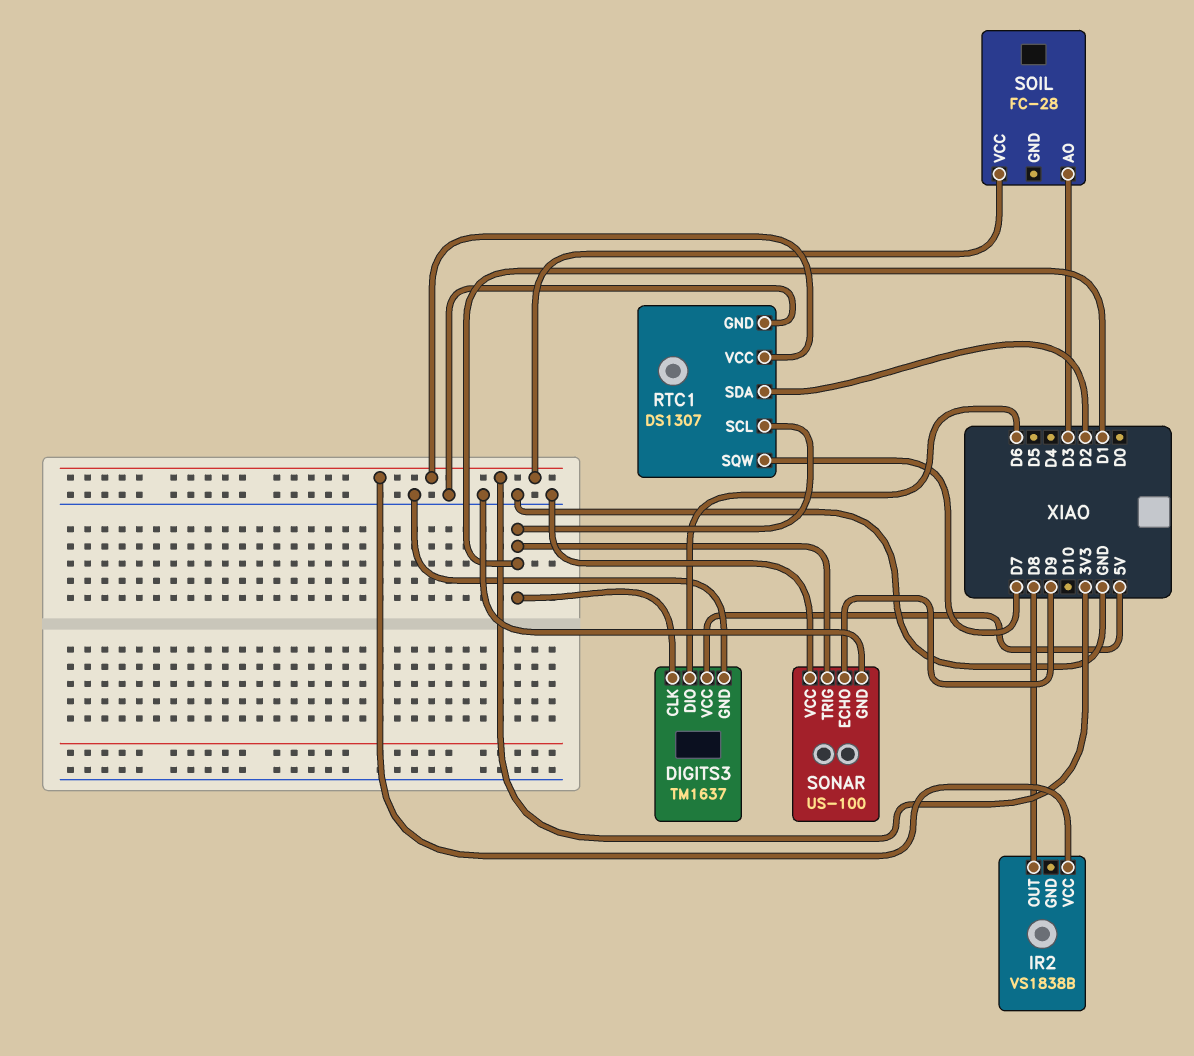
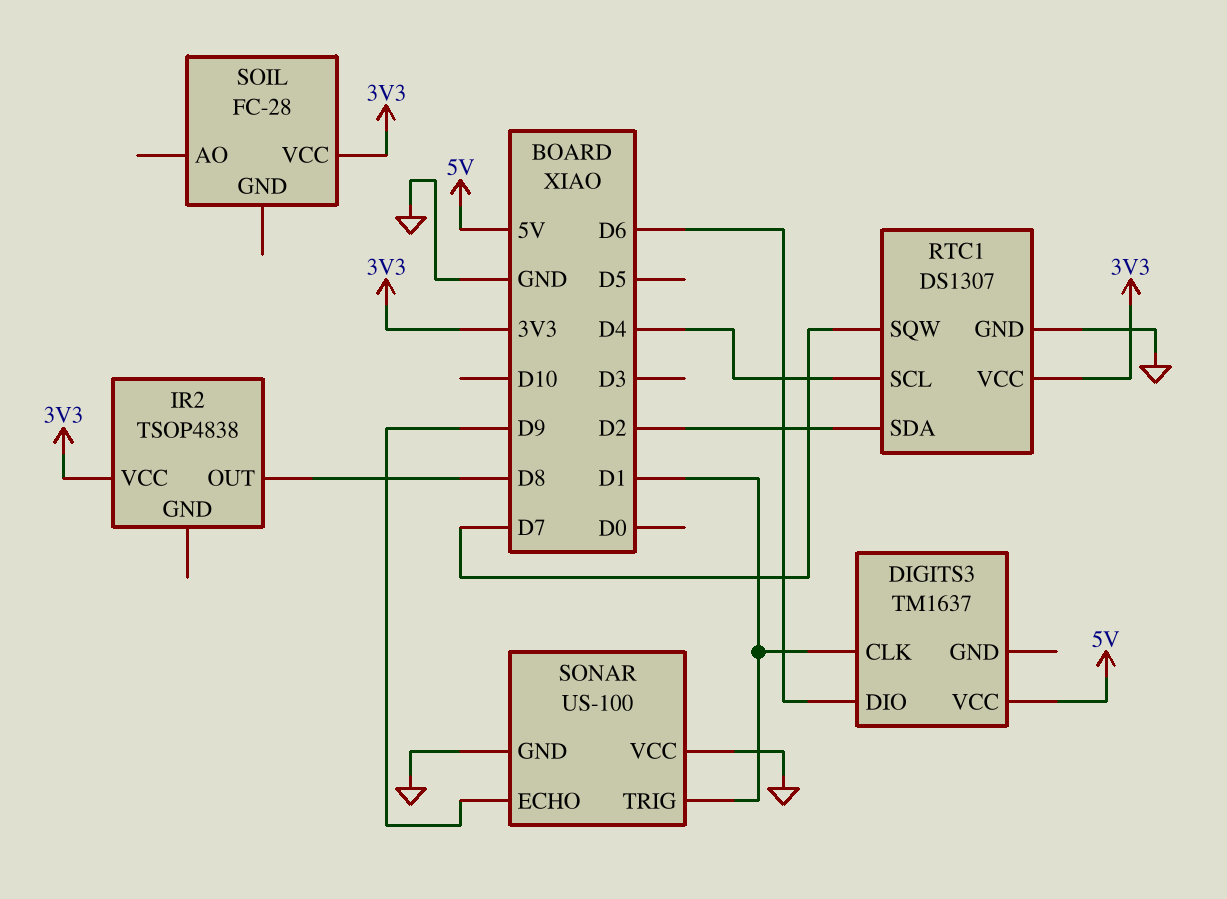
DIGITS3 pin GND: GND -> none
IR2: VS1838B -> TSOP4838
RTC1 pin SCL: D1 -> D4
SOIL pin AO: D3 -> none

